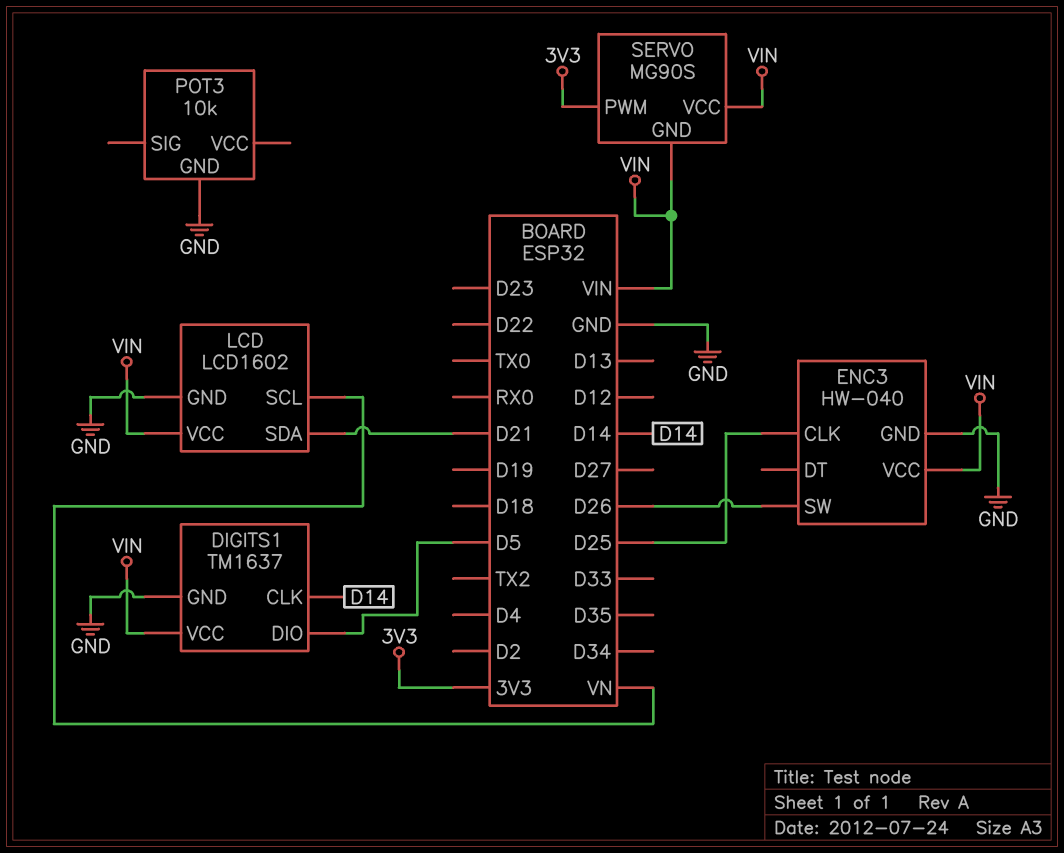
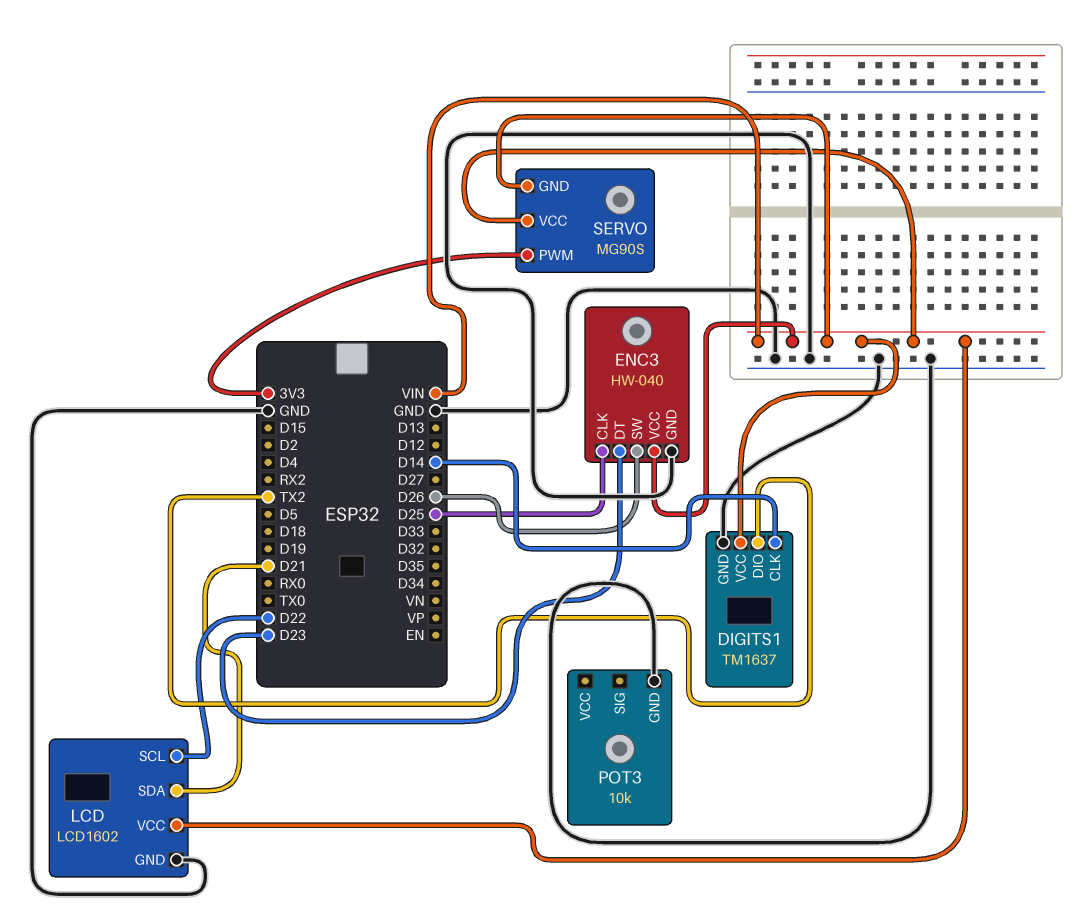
DIGITS1 pin DIO: D5 -> TX2
ENC3 pin DT: none -> D23
LCD pin SCL: VN -> D22

